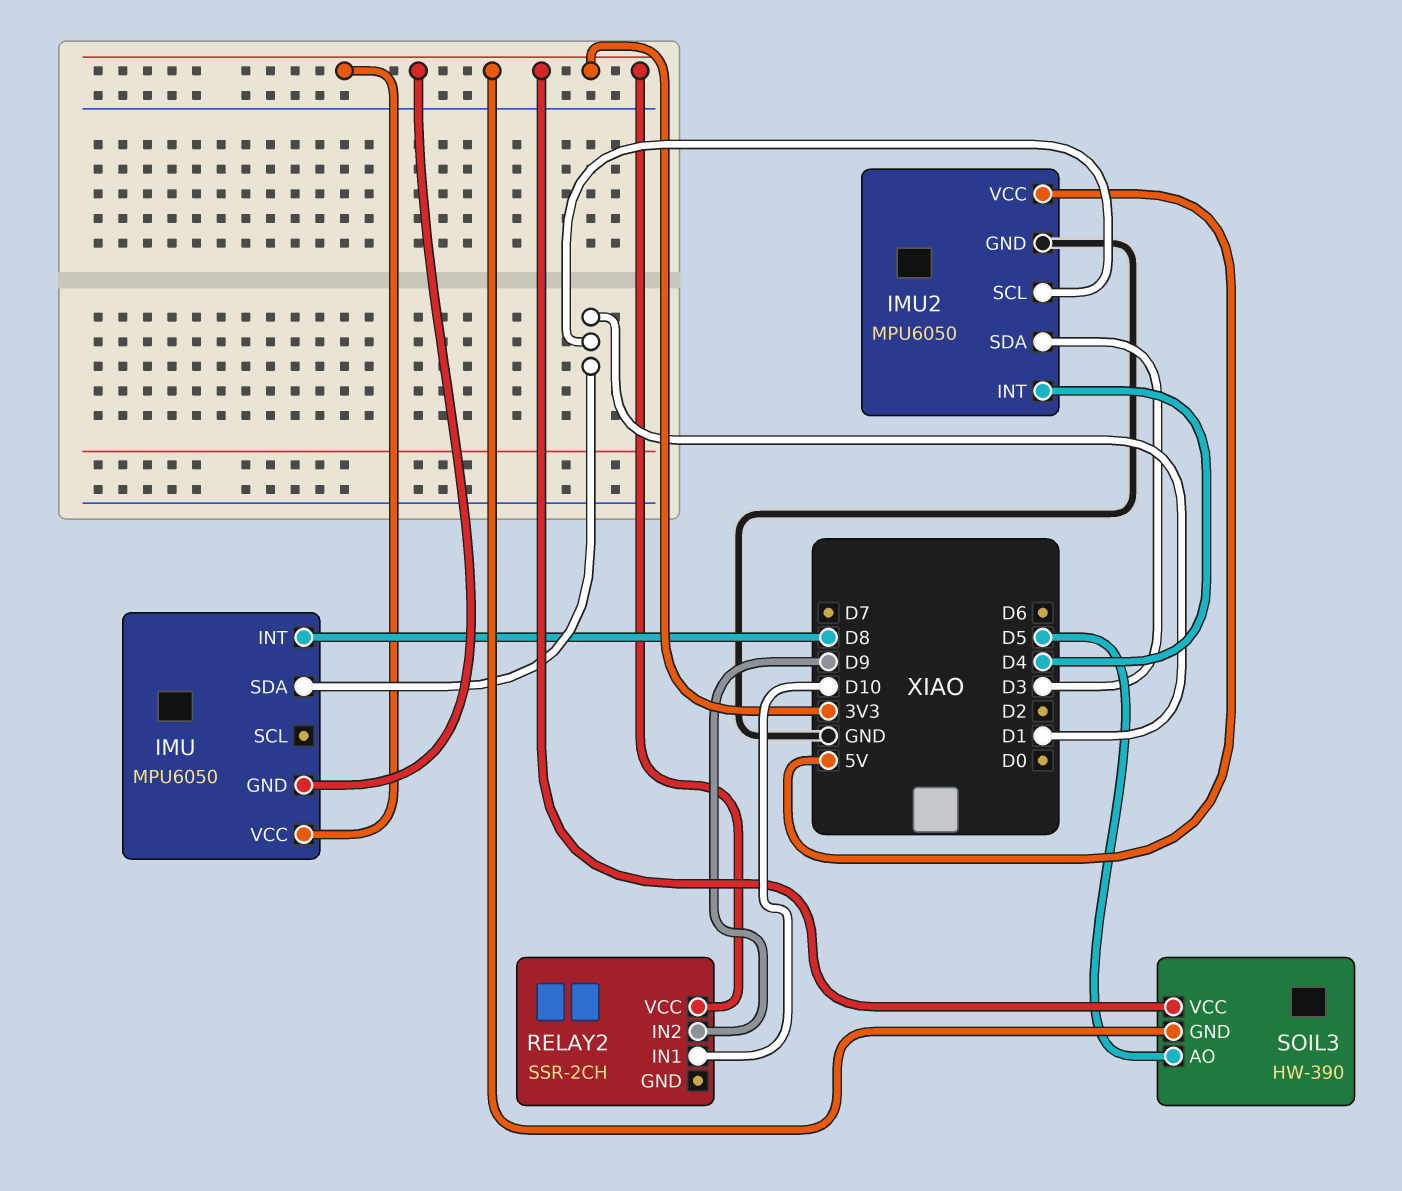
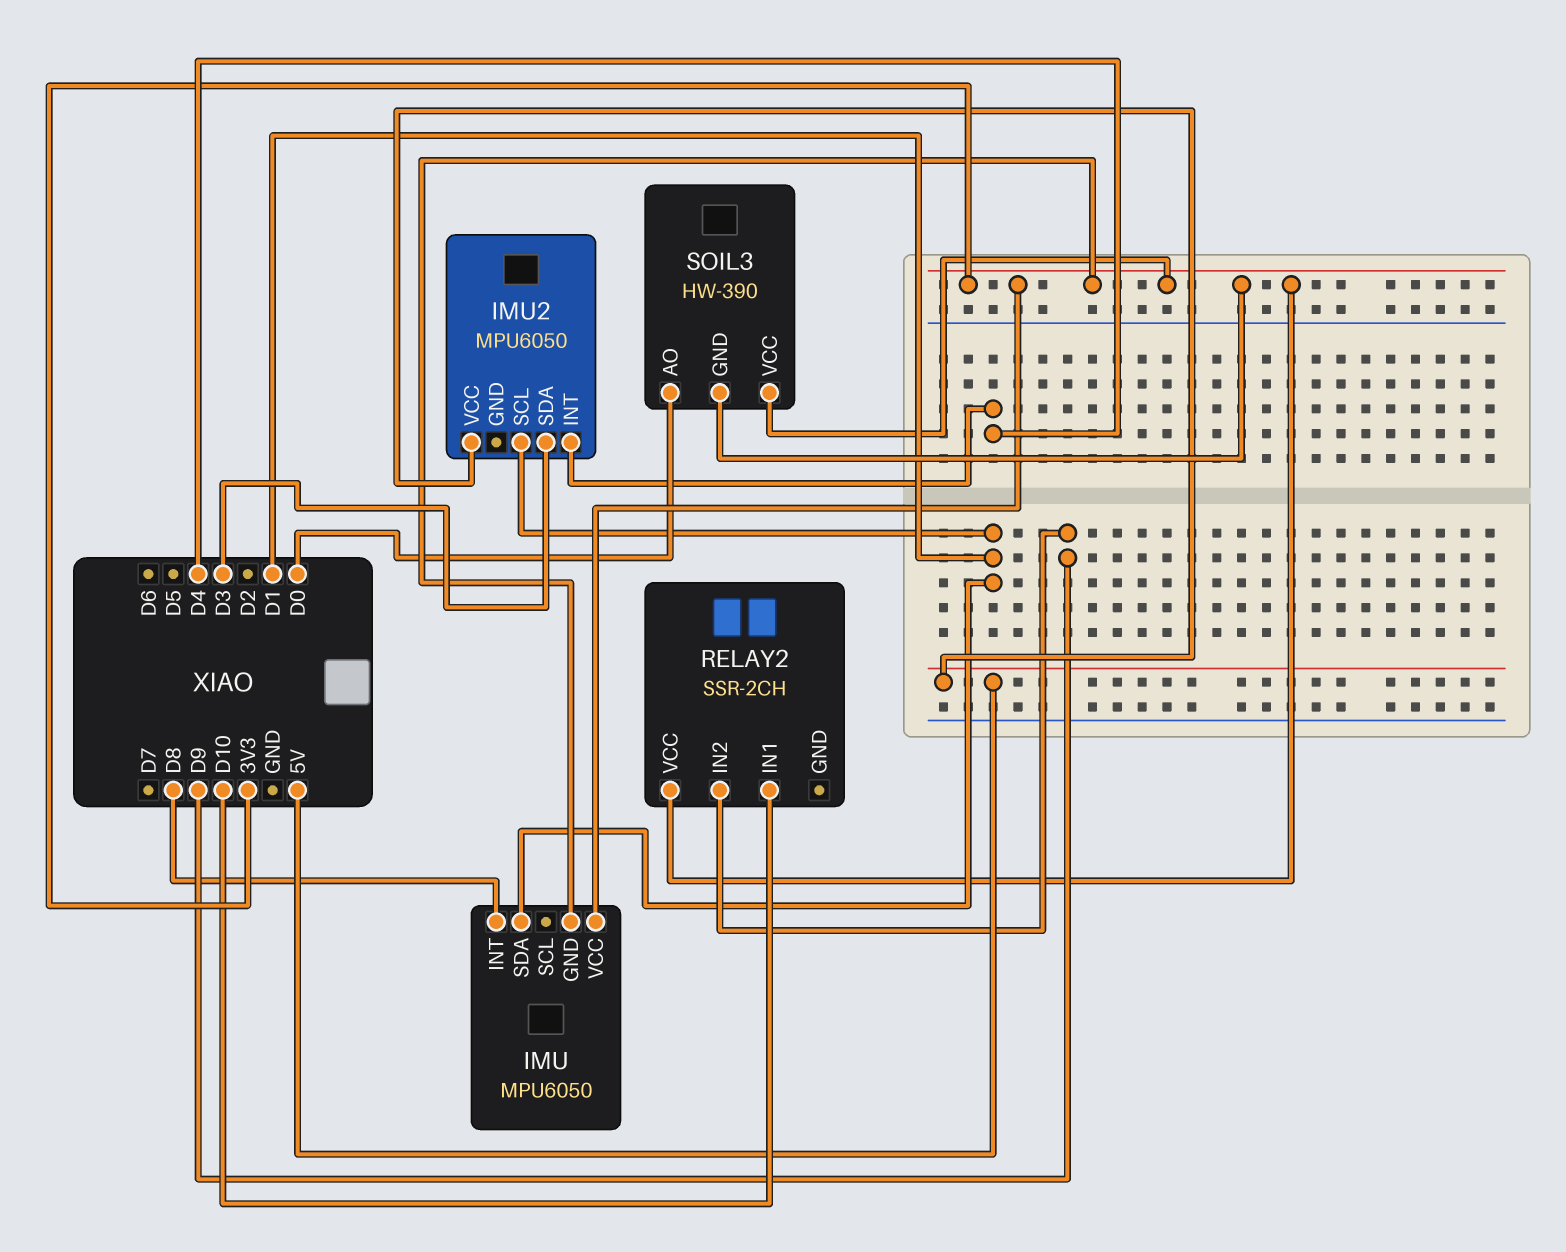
IMU2 pin GND: GND -> none
SOIL3 pin AO: D5 -> D0

